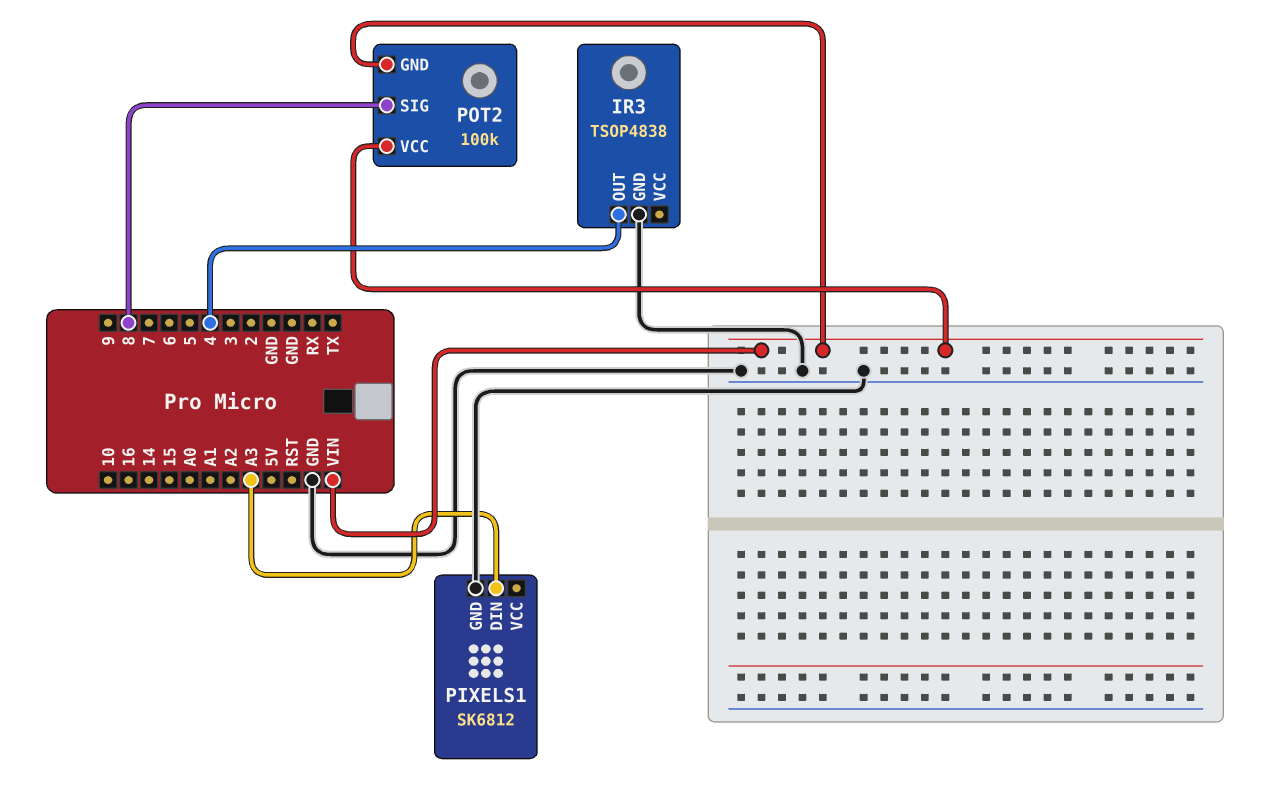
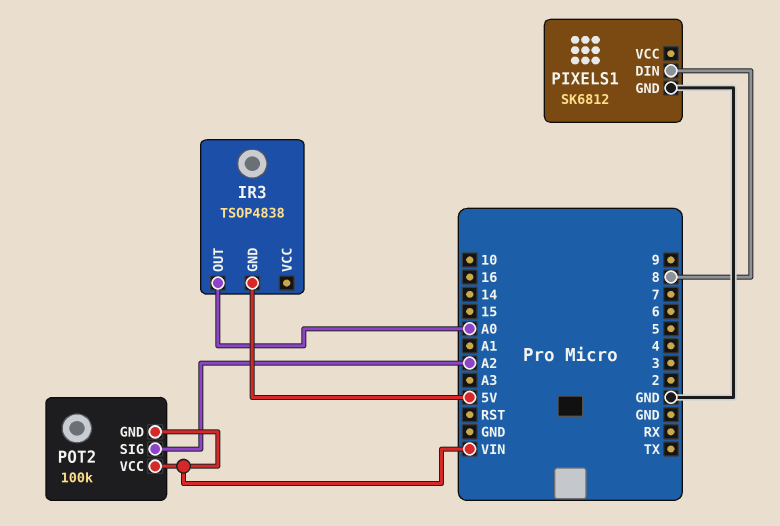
IR3 pin GND: GND -> 5V
IR3 pin OUT: 4 -> A0
PIXELS1 pin DIN: A3 -> 8
POT2 pin SIG: 8 -> A2

